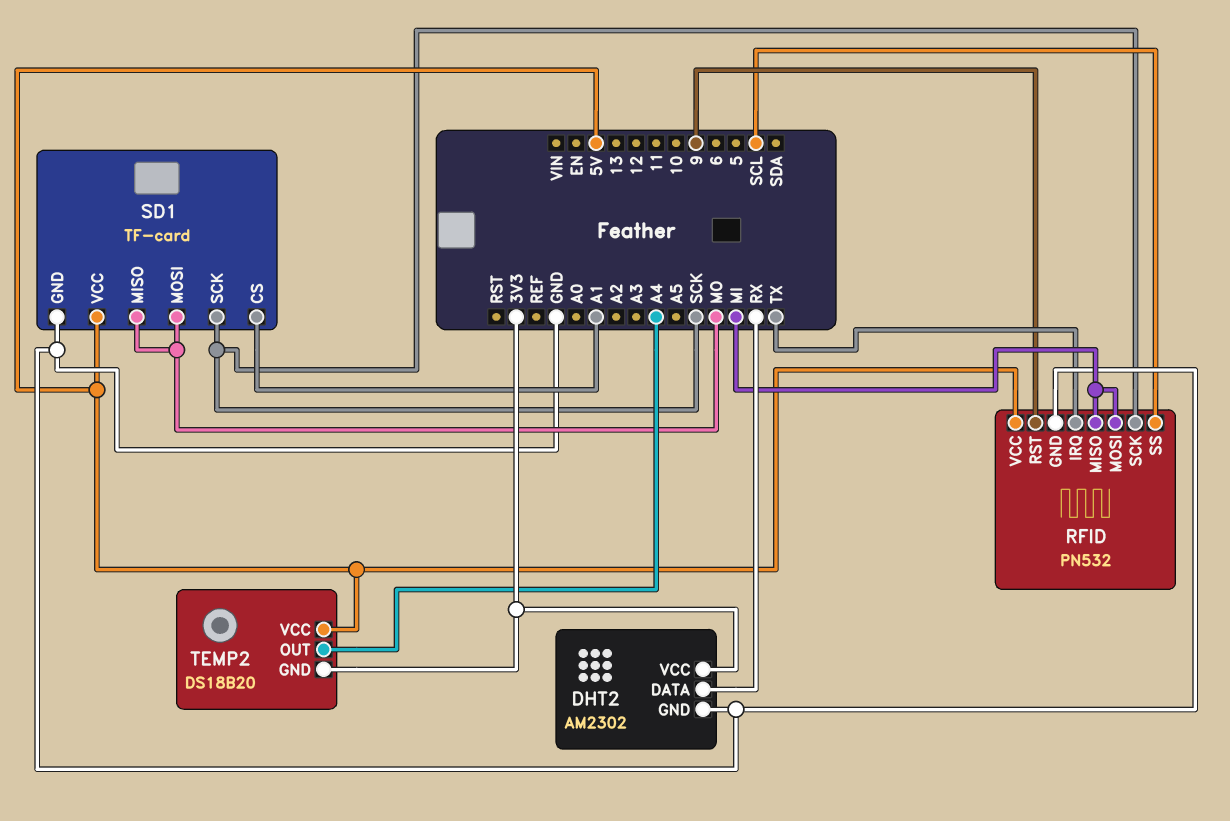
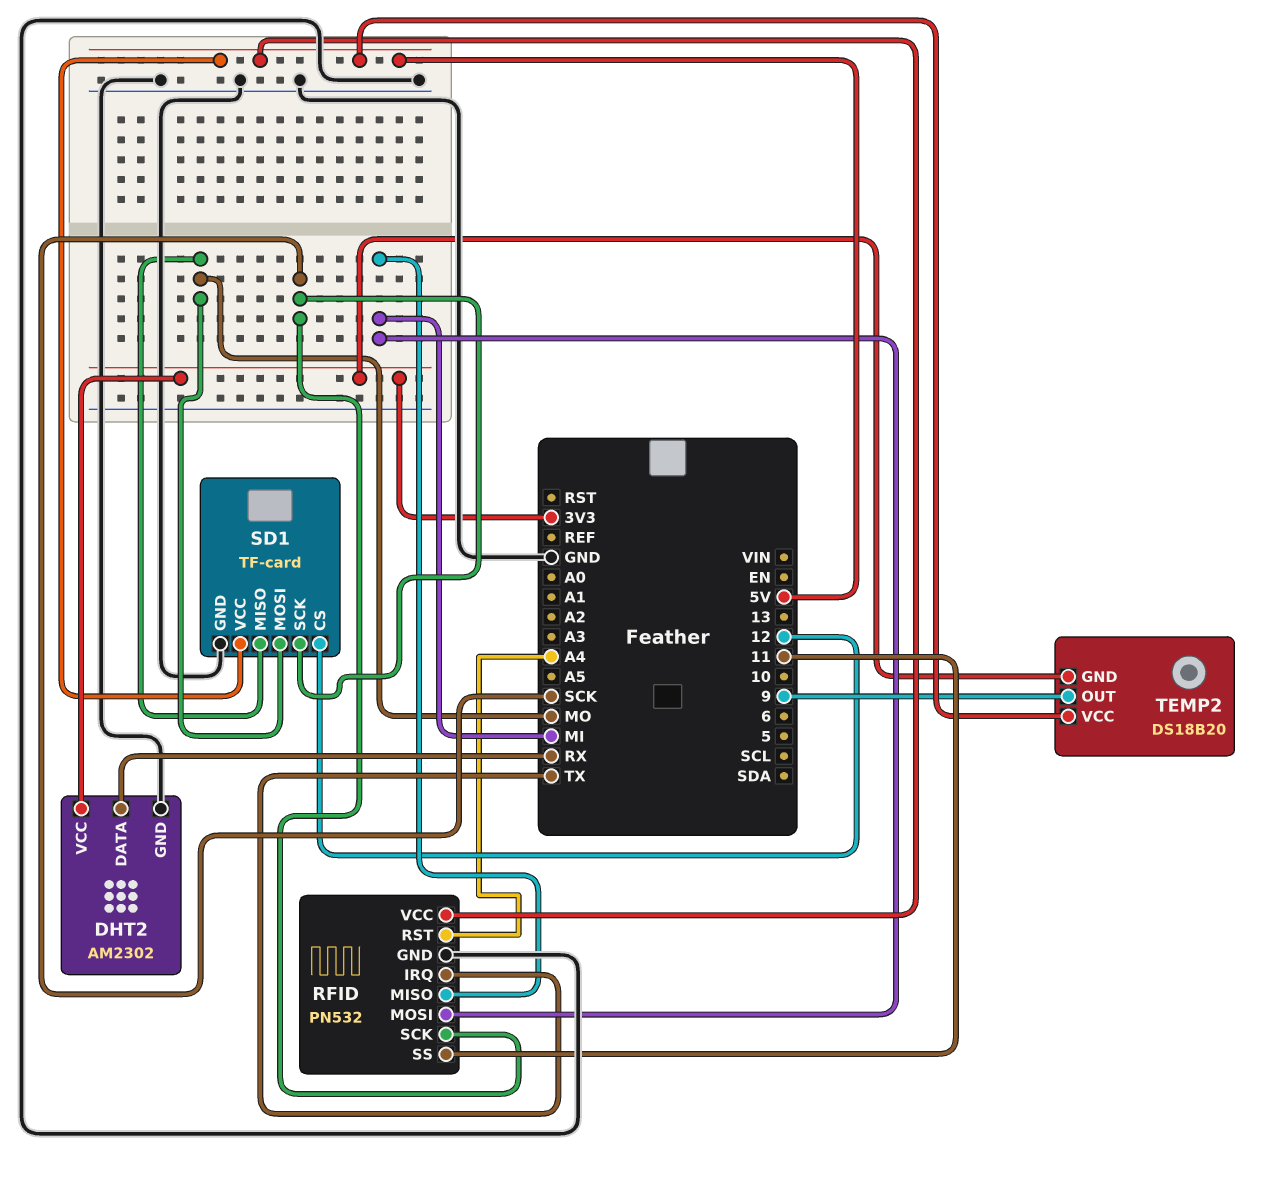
RFID pin RST: 9 -> A4
RFID pin SS: SCL -> 11
SD1 pin CS: A1 -> 12
TEMP2 pin OUT: A4 -> 9

